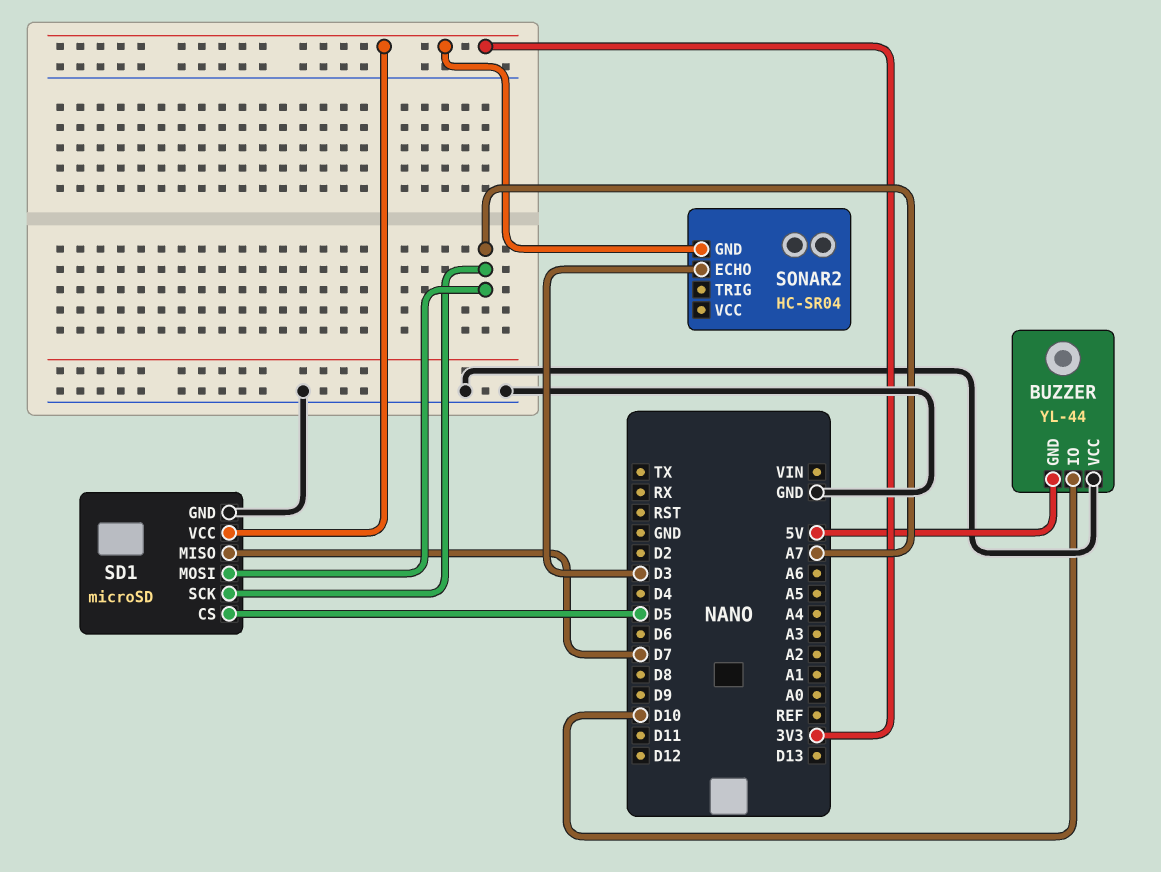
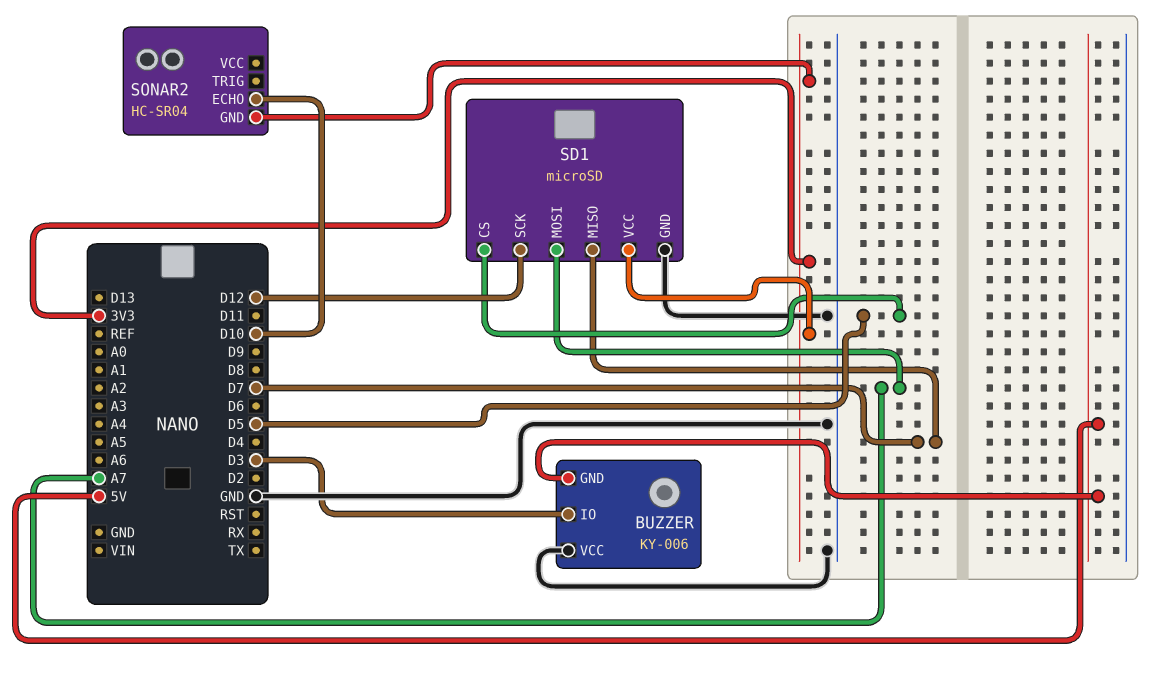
BUZZER: YL-44 -> KY-006
BUZZER pin IO: D10 -> D3
SD1 pin SCK: A7 -> D12
SONAR2 pin ECHO: D3 -> D10

